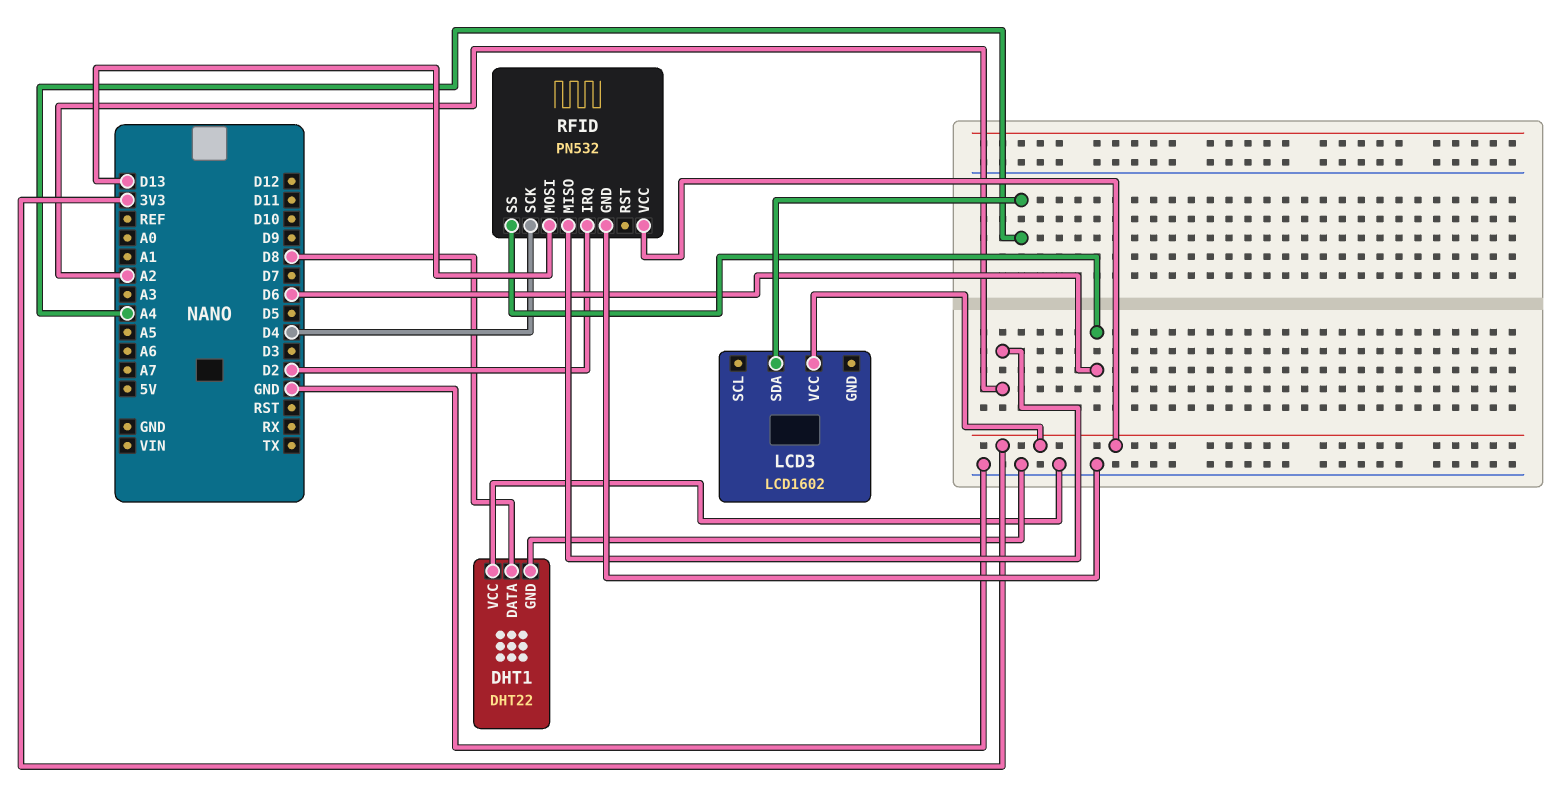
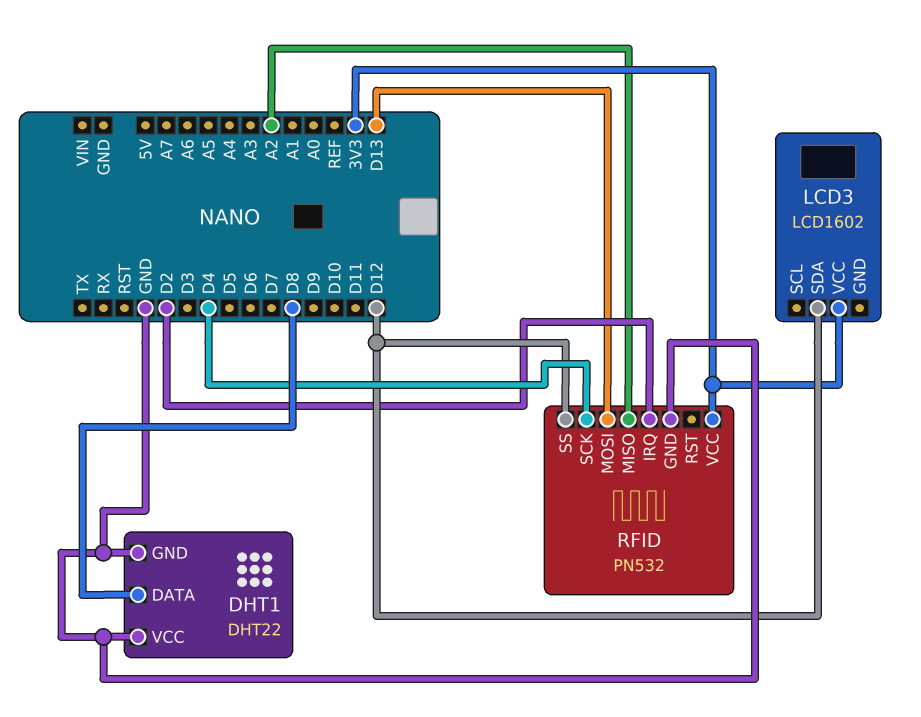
LCD3 pin SDA: A4 -> D12
RFID pin SS: D6 -> D12

